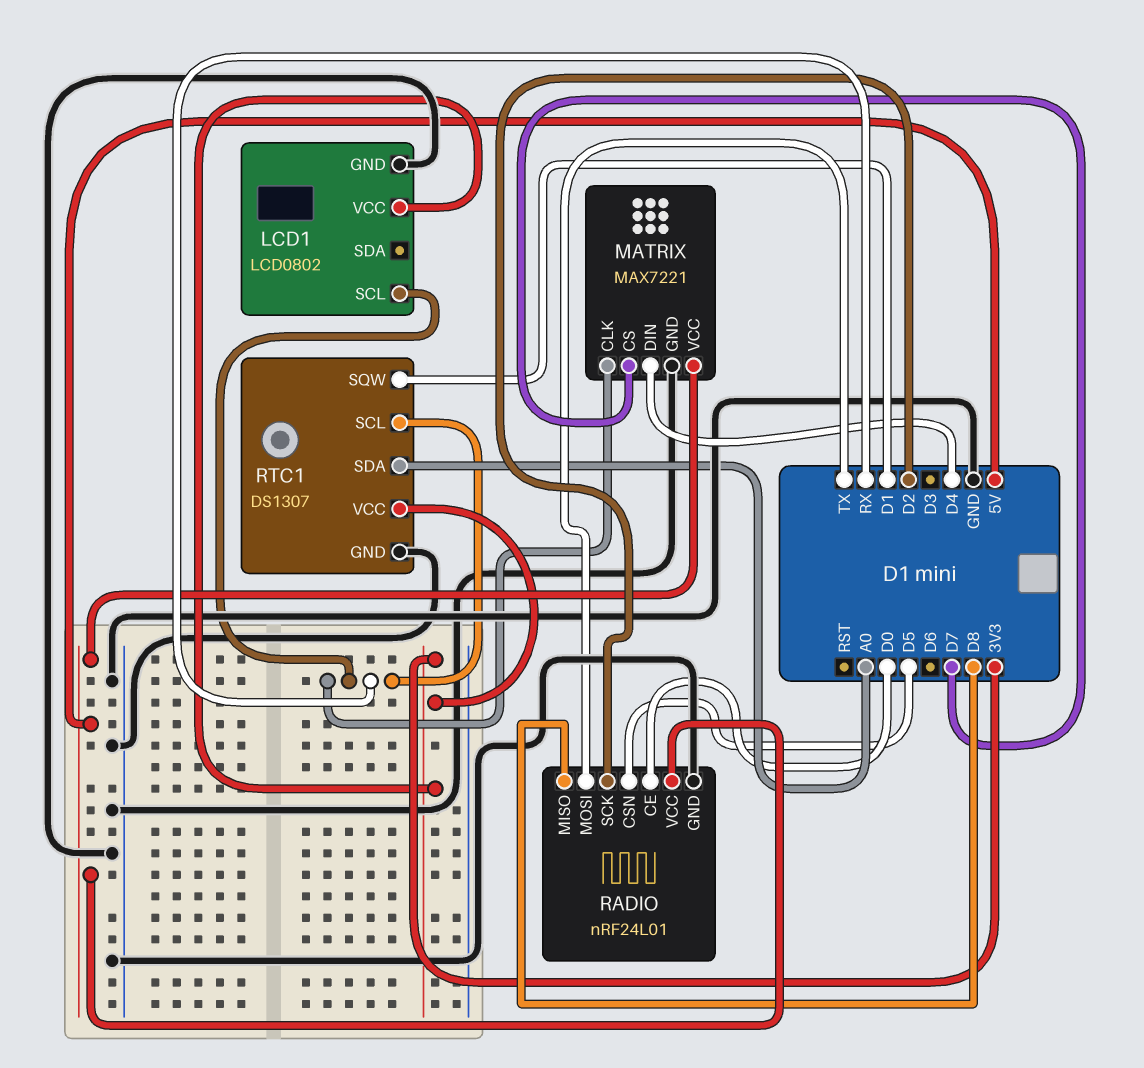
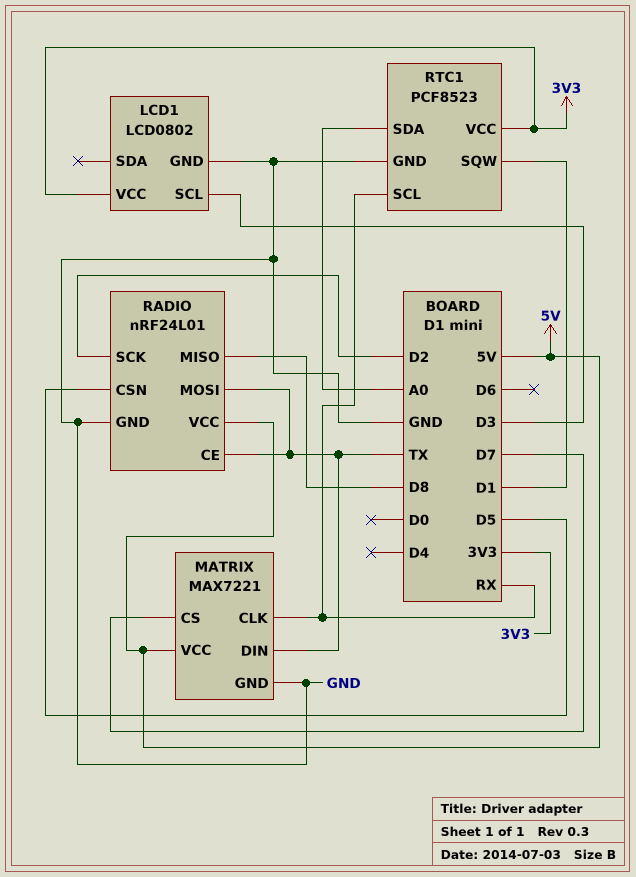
LCD1 pin SCL: RX -> D3
MATRIX pin DIN: D4 -> TX
RADIO pin CE: D0 -> TX
RTC1: DS1307 -> PCF8523

